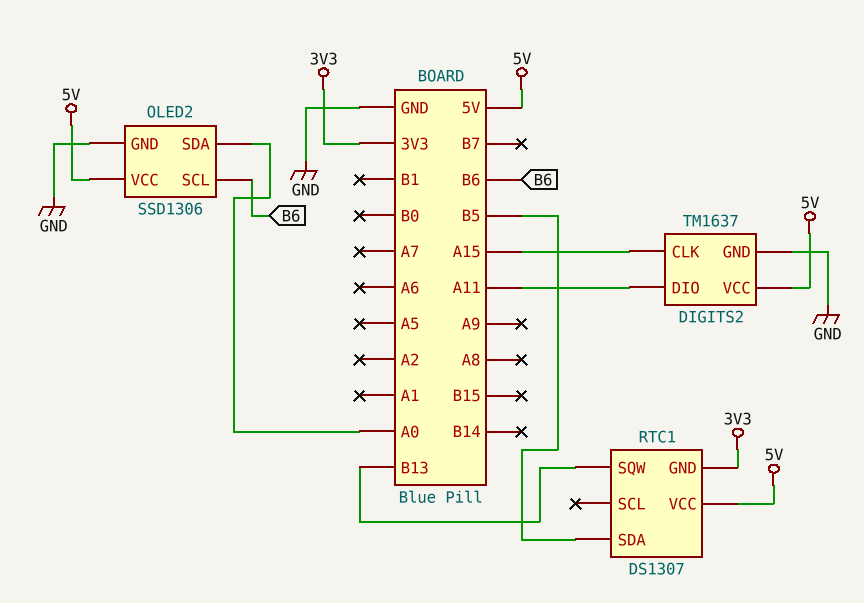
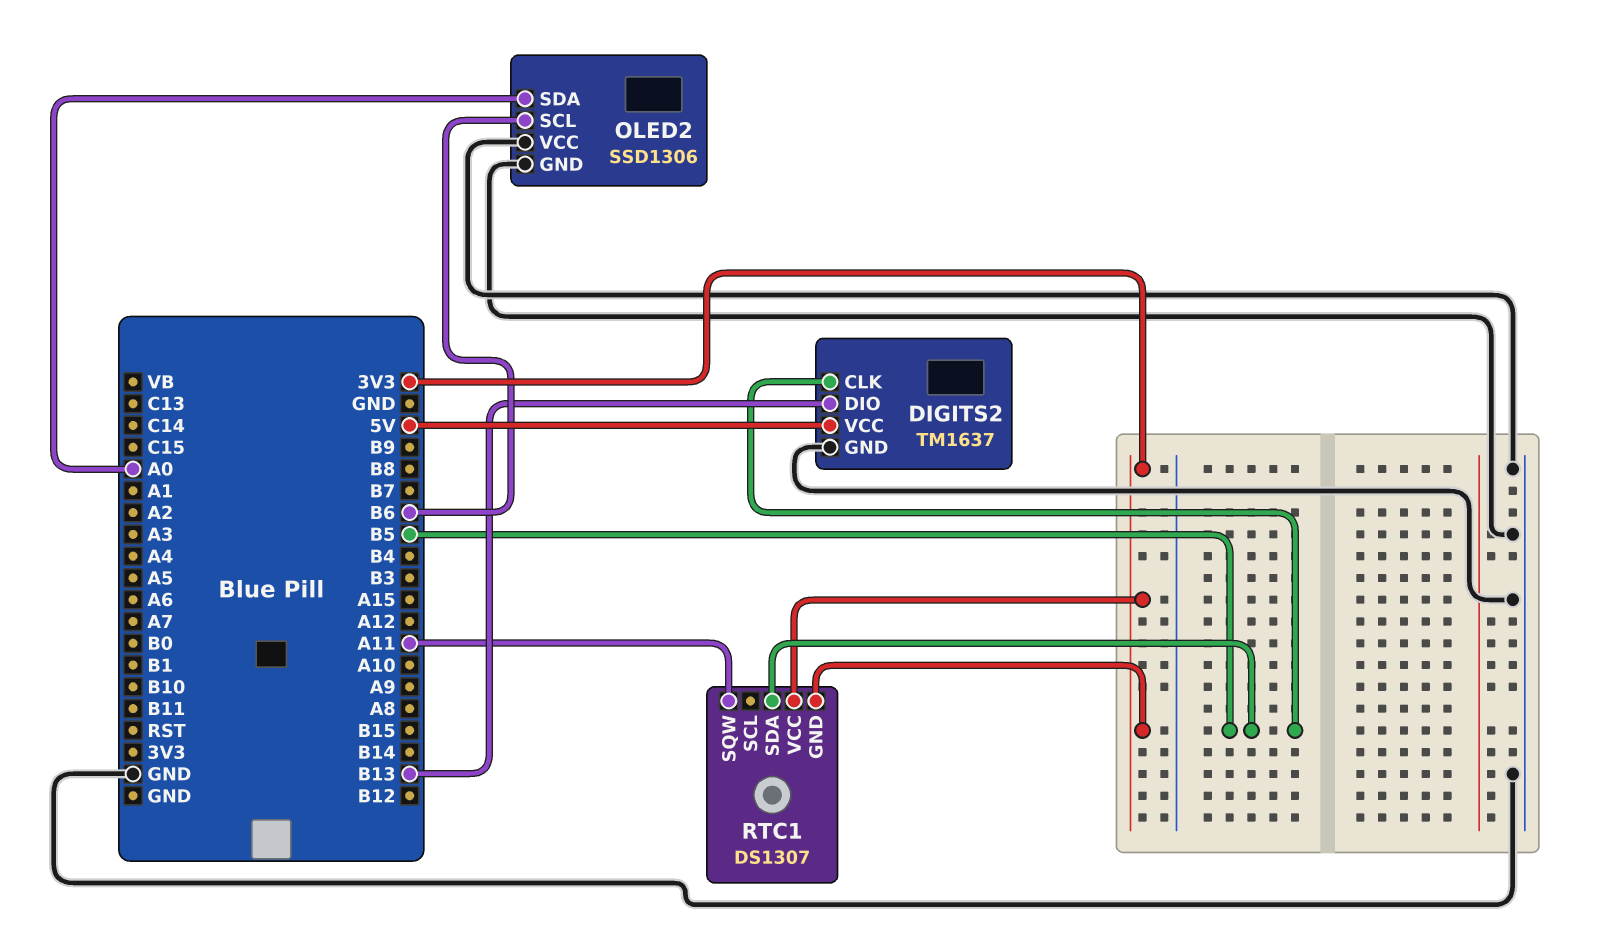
DIGITS2 pin CLK: A15 -> B5
DIGITS2 pin DIO: A11 -> B13
OLED2 pin VCC: 5V -> GND
RTC1 pin SQW: B13 -> A11
RTC1 pin VCC: 5V -> 3V3

